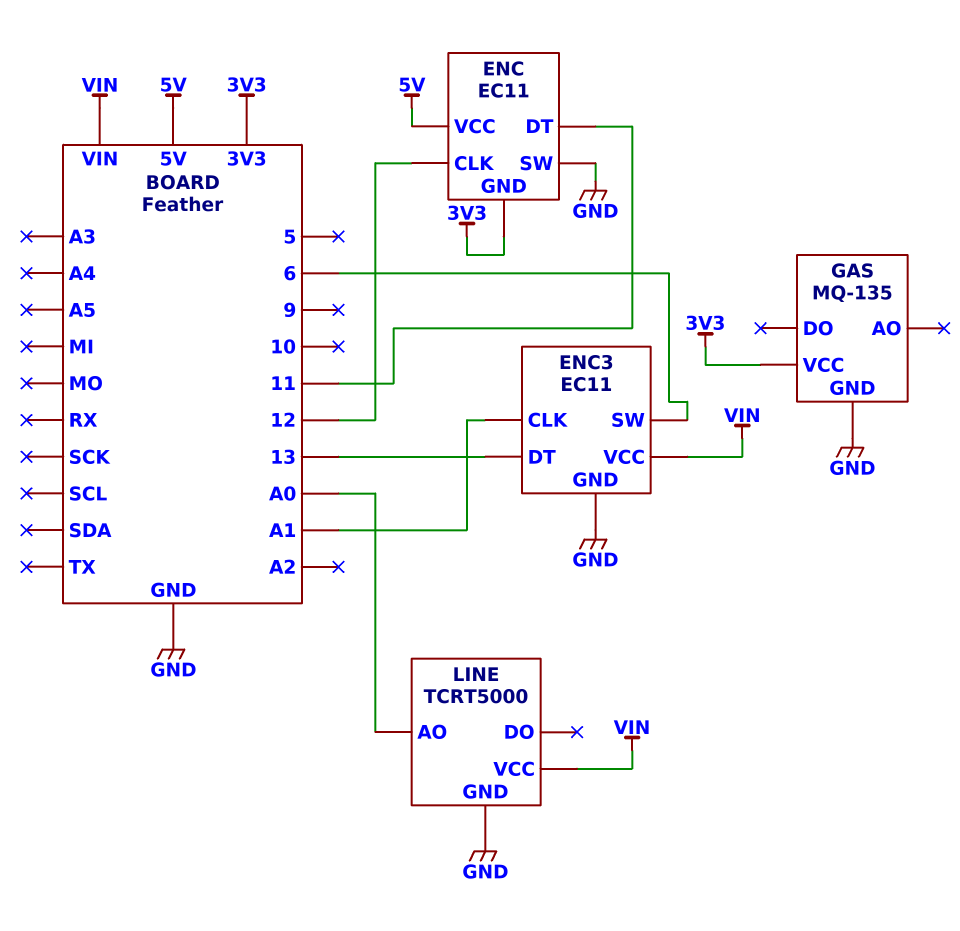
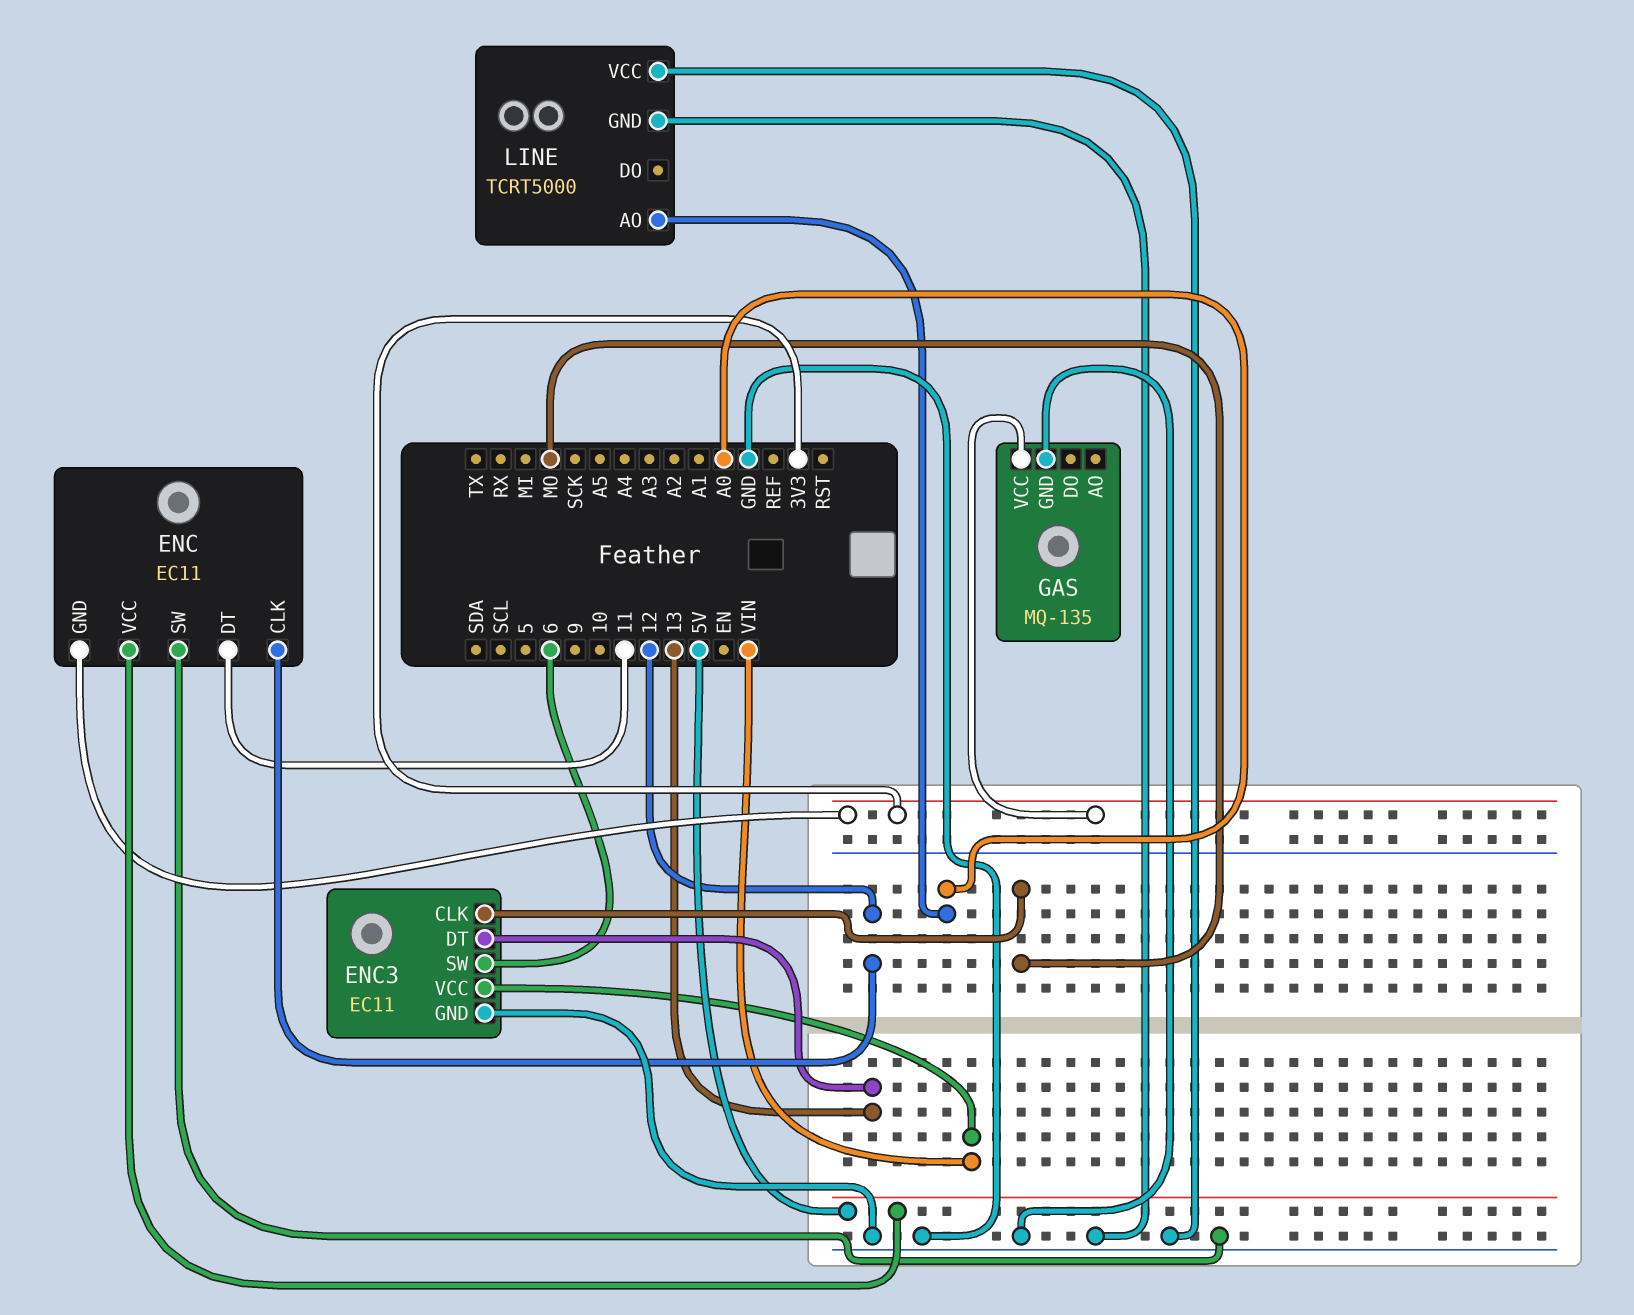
ENC3 pin CLK: A1 -> MO
LINE pin VCC: VIN -> GND

